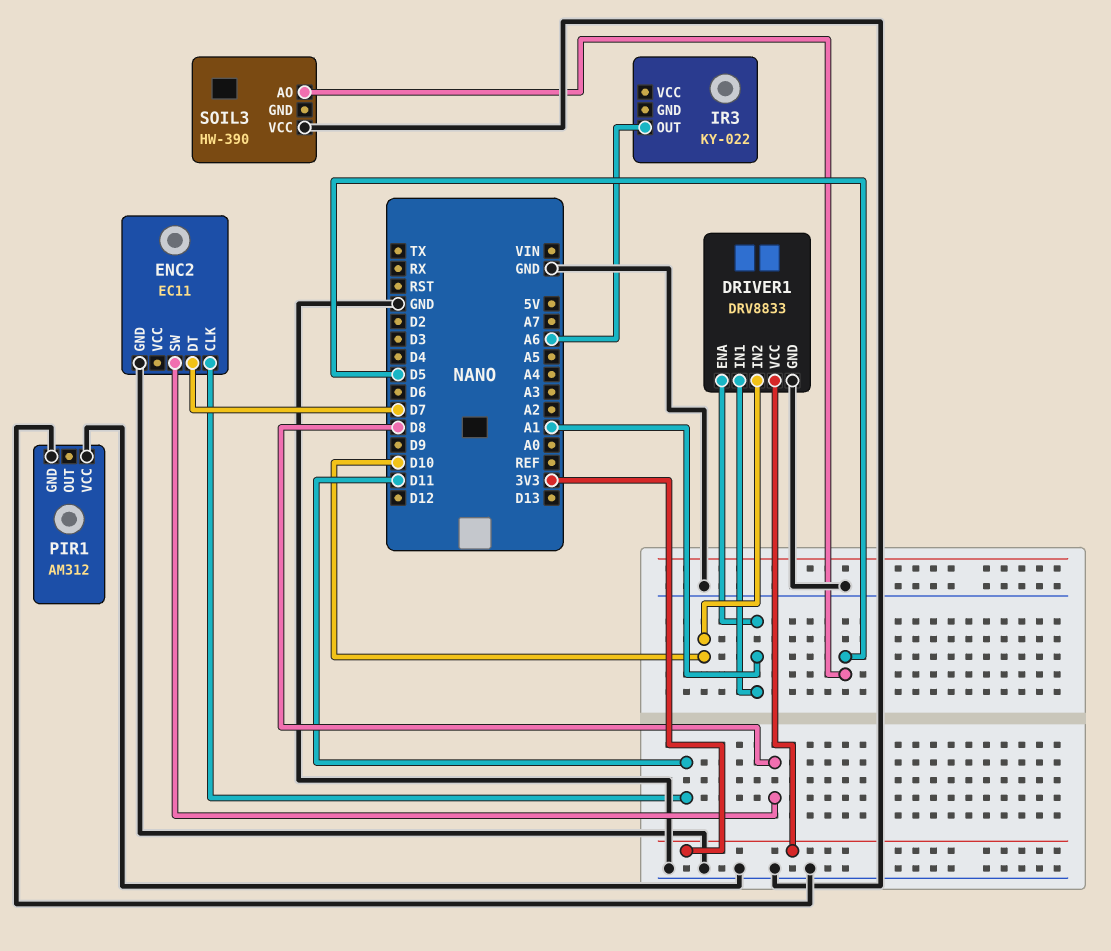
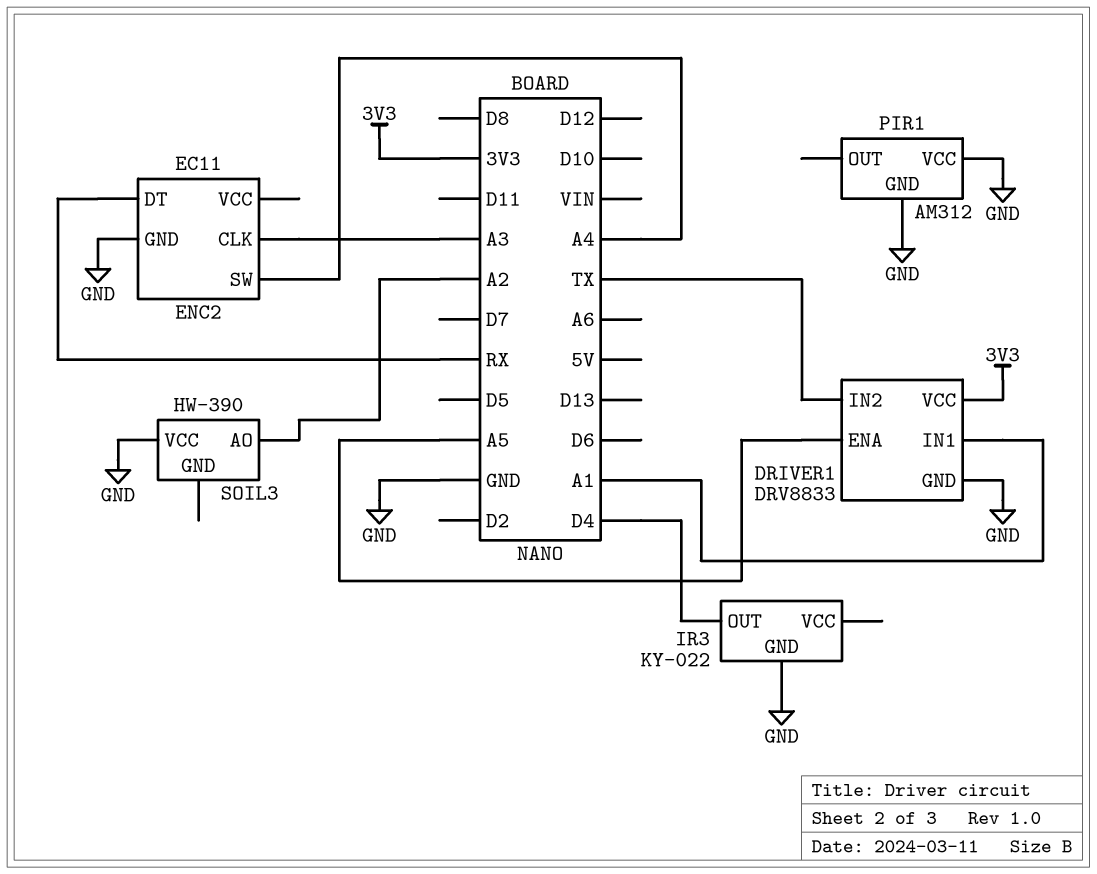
DRIVER1 pin ENA: A1 -> A5
DRIVER1 pin IN2: D10 -> TX
ENC2 pin CLK: D11 -> A3
ENC2 pin DT: D7 -> RX
ENC2 pin SW: D8 -> A4
IR3 pin GND: none -> GND
IR3 pin OUT: A6 -> D4
SOIL3 pin AO: D5 -> A2

